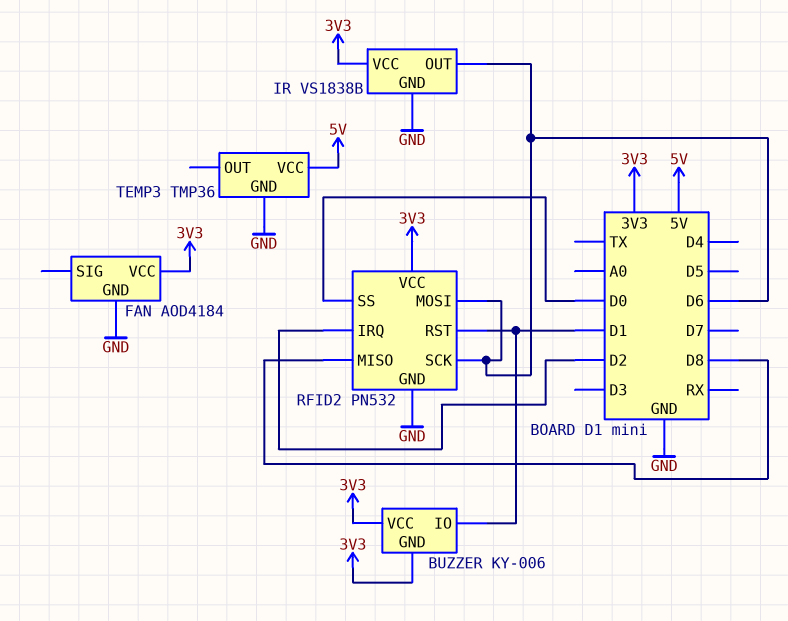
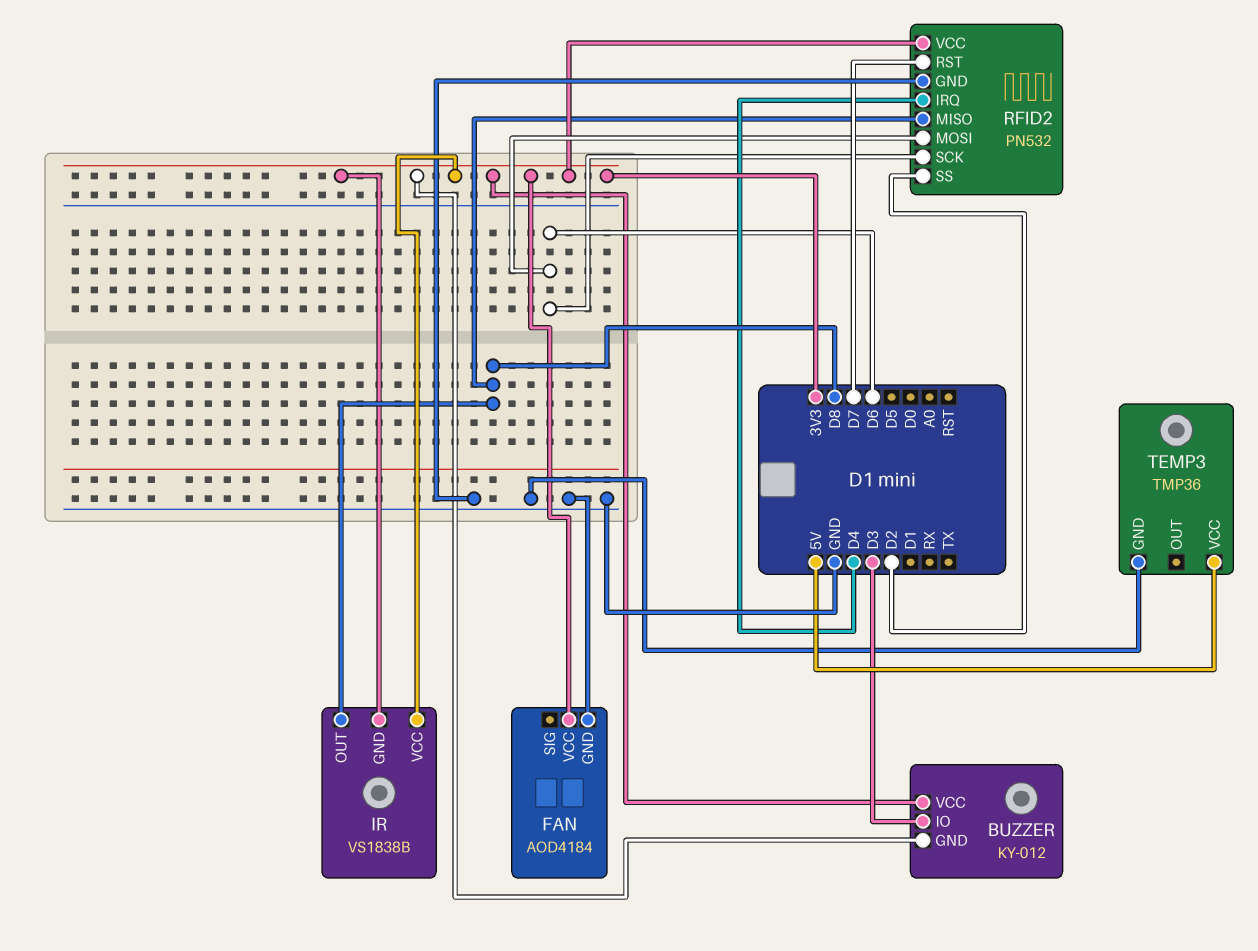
BUZZER: KY-006 -> KY-012
BUZZER pin IO: D1 -> D3
IR pin GND: GND -> 3V3
IR pin OUT: D6 -> D8
RFID2 pin IRQ: D2 -> D4
RFID2 pin RST: D1 -> D7
RFID2 pin SS: D0 -> D2

